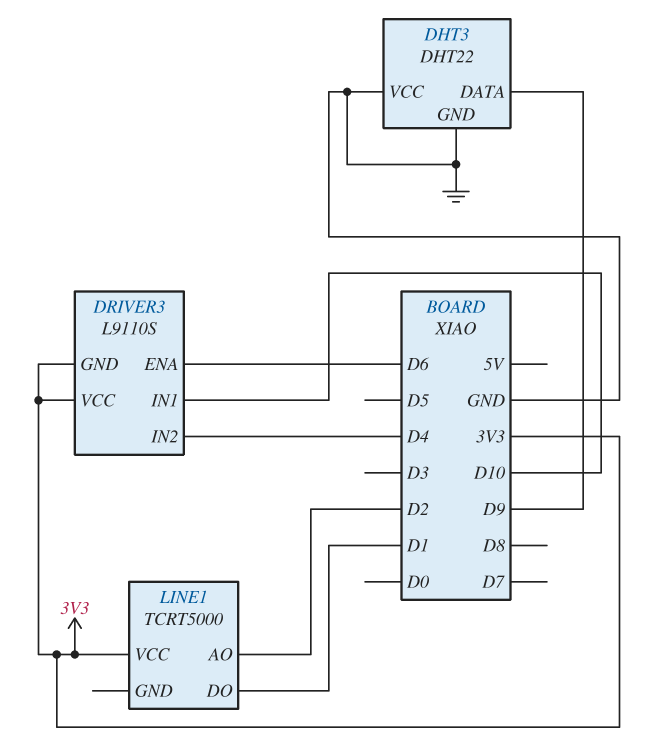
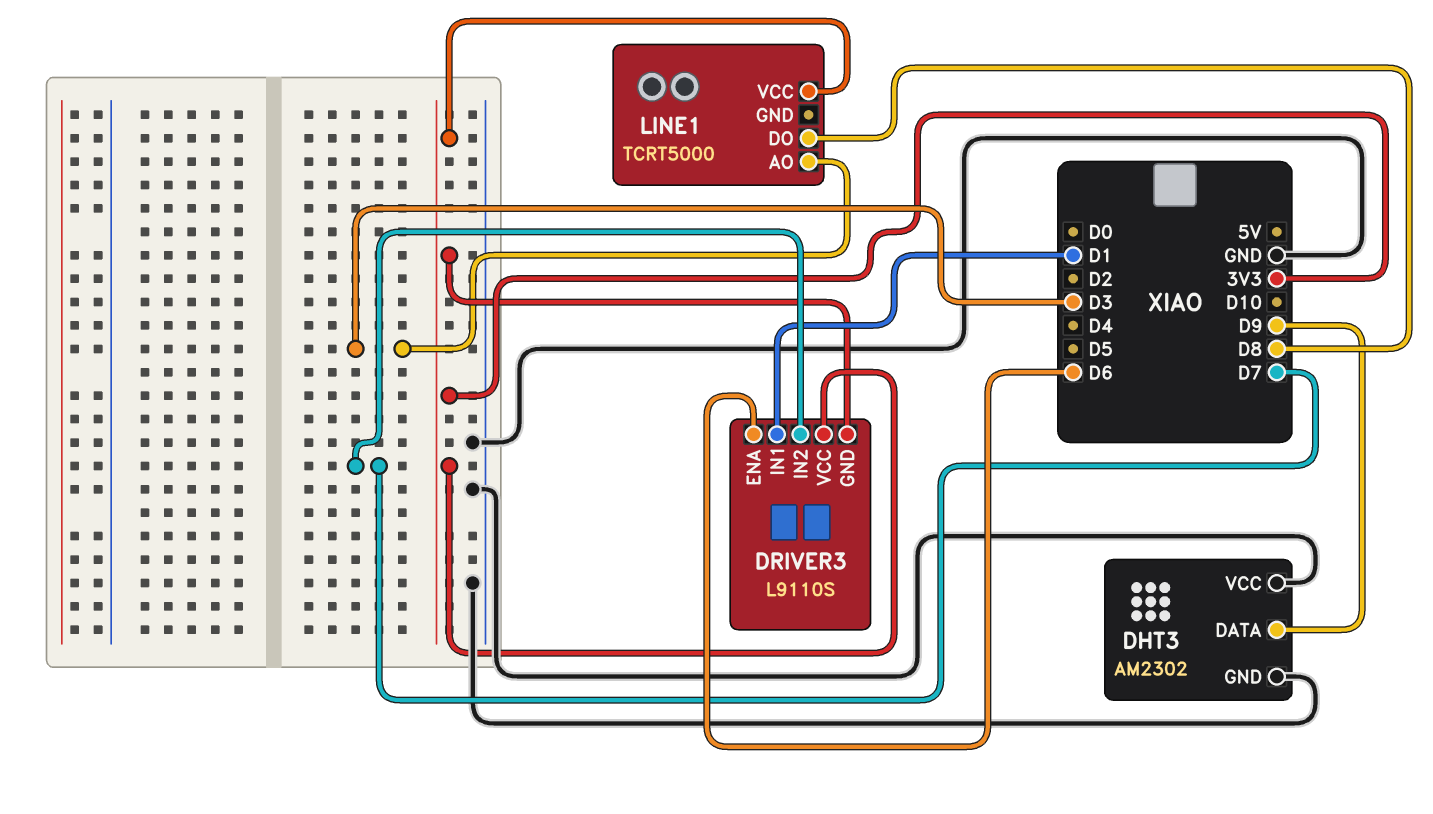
DHT3: DHT22 -> AM2302
DRIVER3 pin IN1: D10 -> D1
DRIVER3 pin IN2: D4 -> D7
LINE1 pin AO: D2 -> D3
LINE1 pin DO: D1 -> D8

